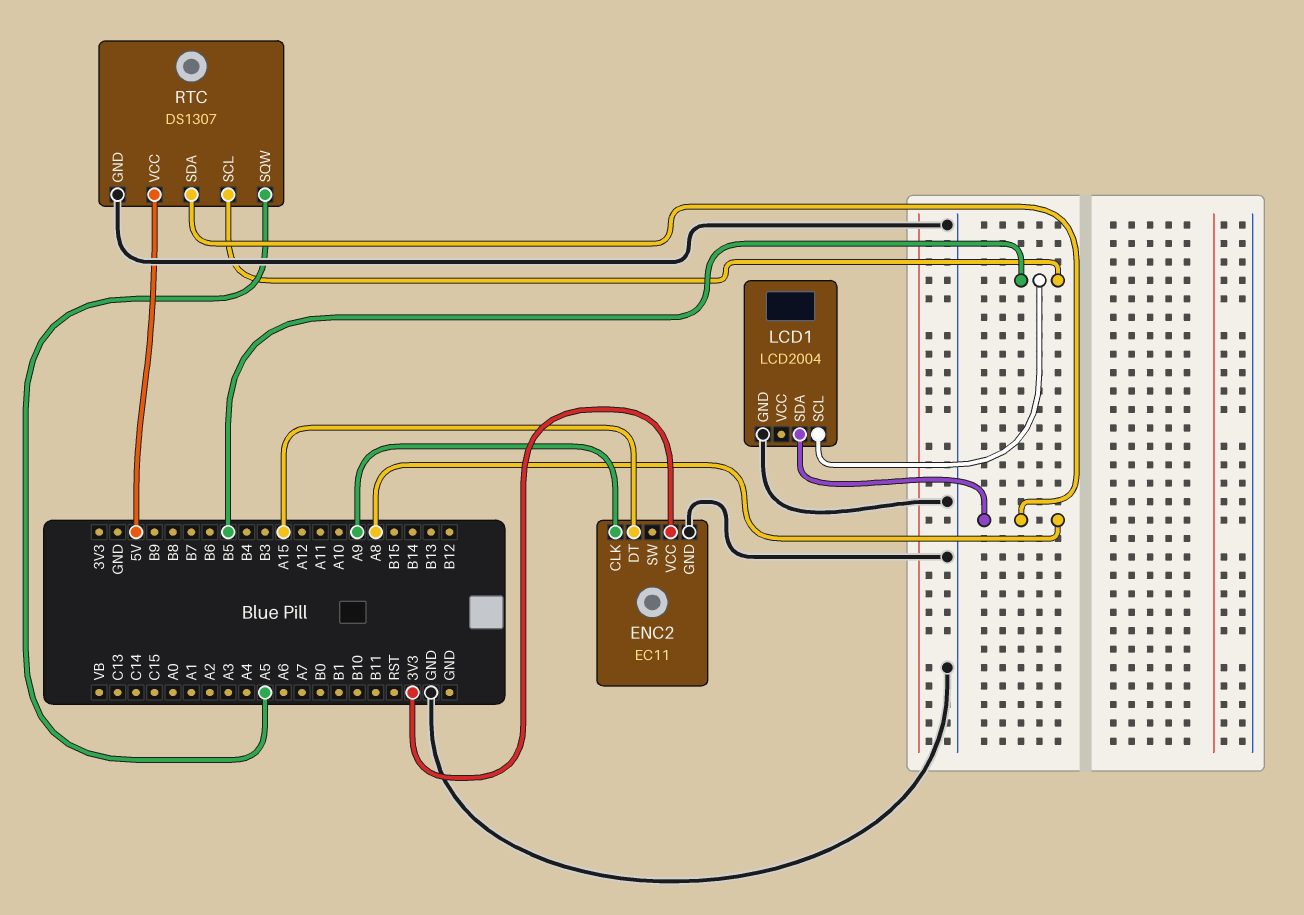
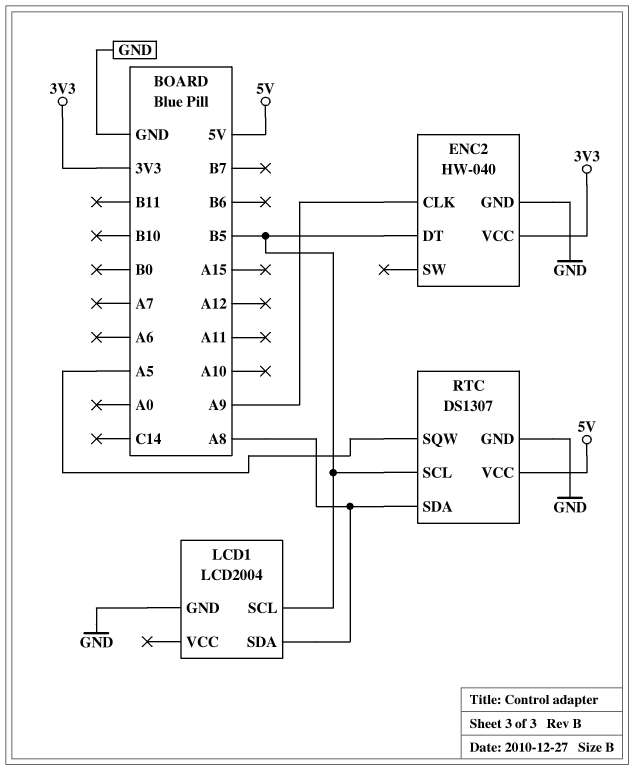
ENC2: EC11 -> HW-040
ENC2 pin DT: A15 -> B5

